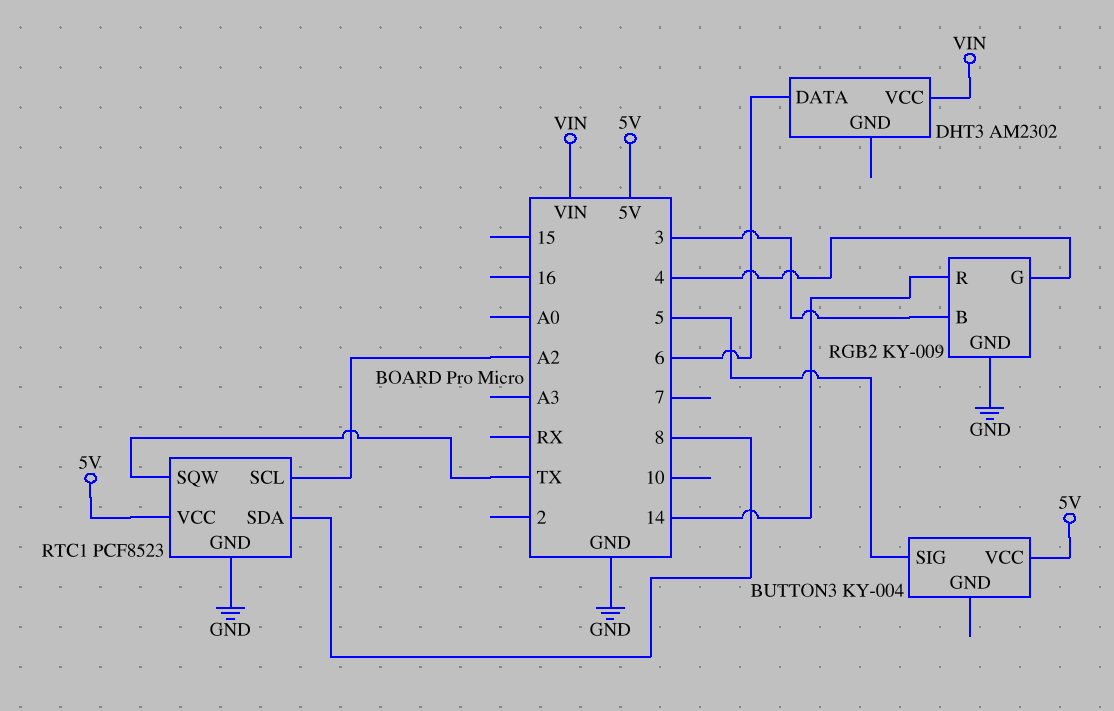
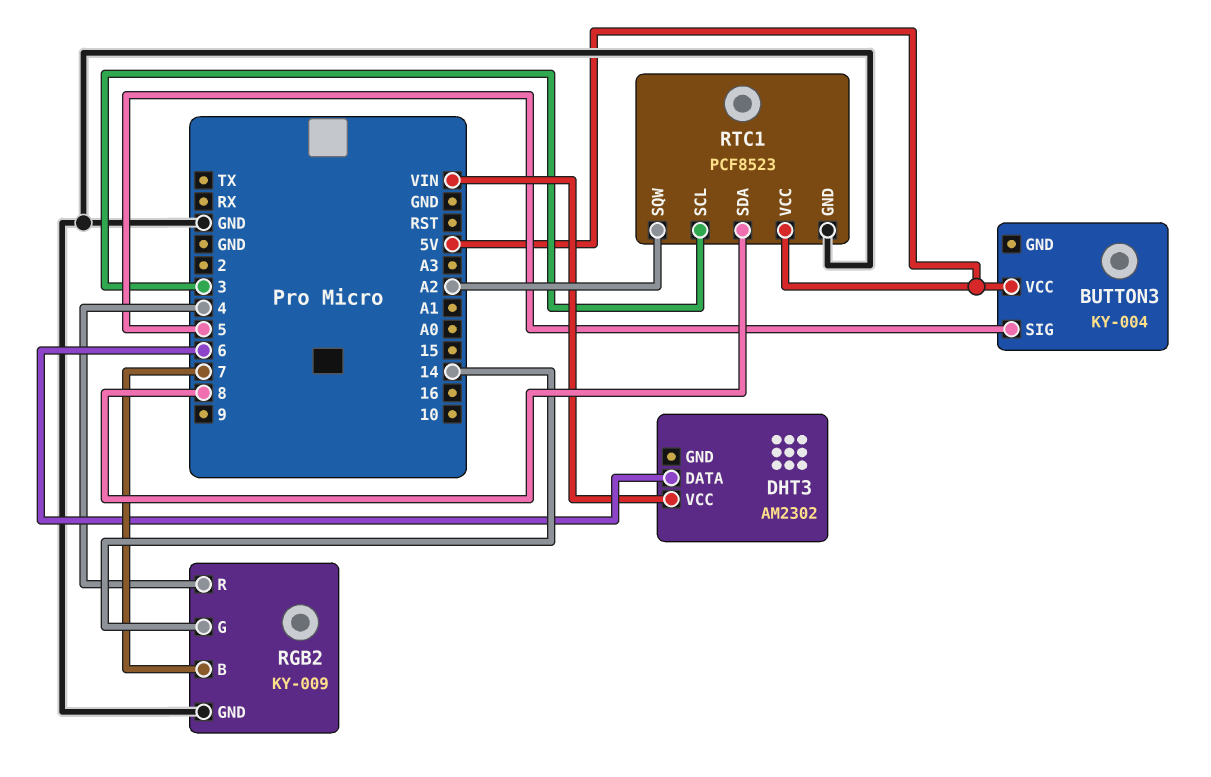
RGB2 pin B: 3 -> 7
RGB2 pin G: 4 -> 14
RGB2 pin R: 14 -> 4
RTC1 pin SCL: A2 -> 3
RTC1 pin SQW: TX -> A2

